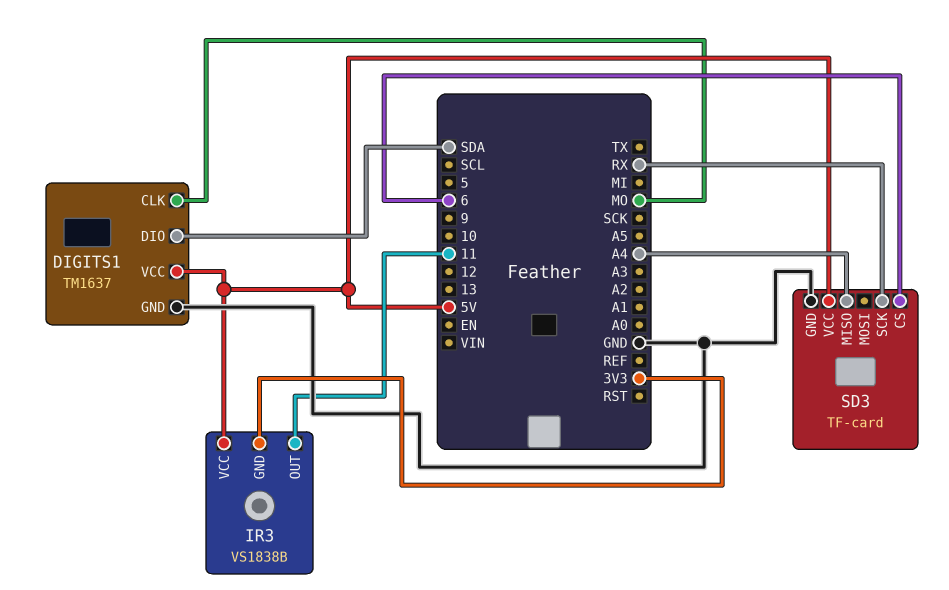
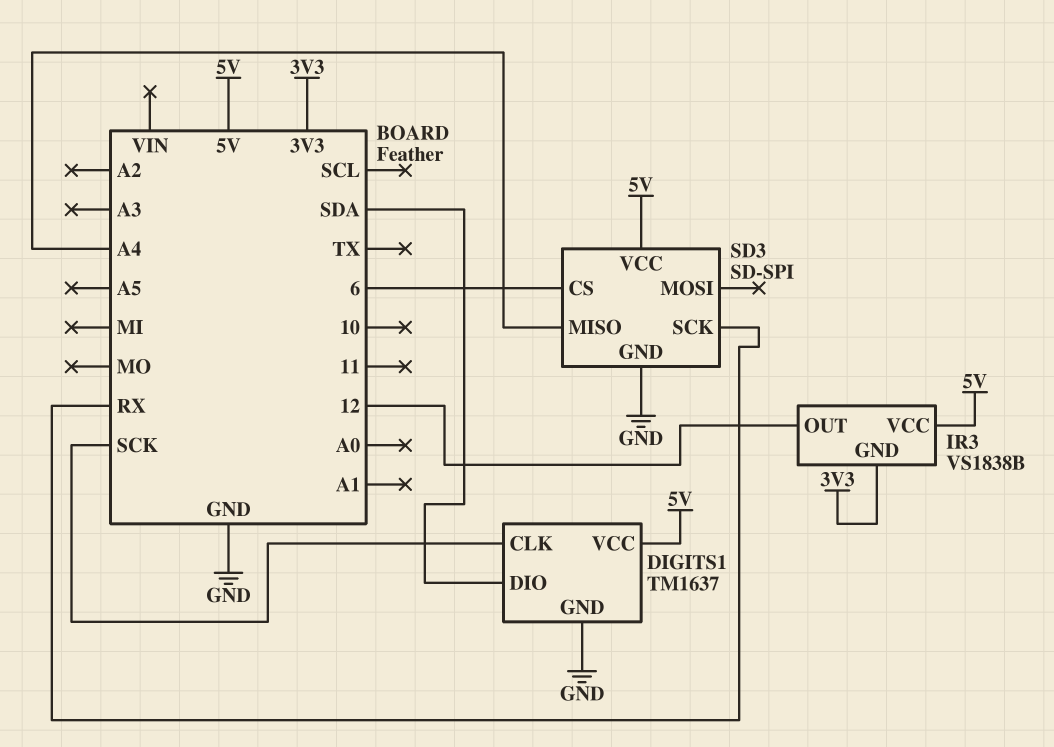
DIGITS1 pin CLK: MO -> SCK
IR3 pin OUT: 11 -> 12
SD3: TF-card -> SD-SPI

